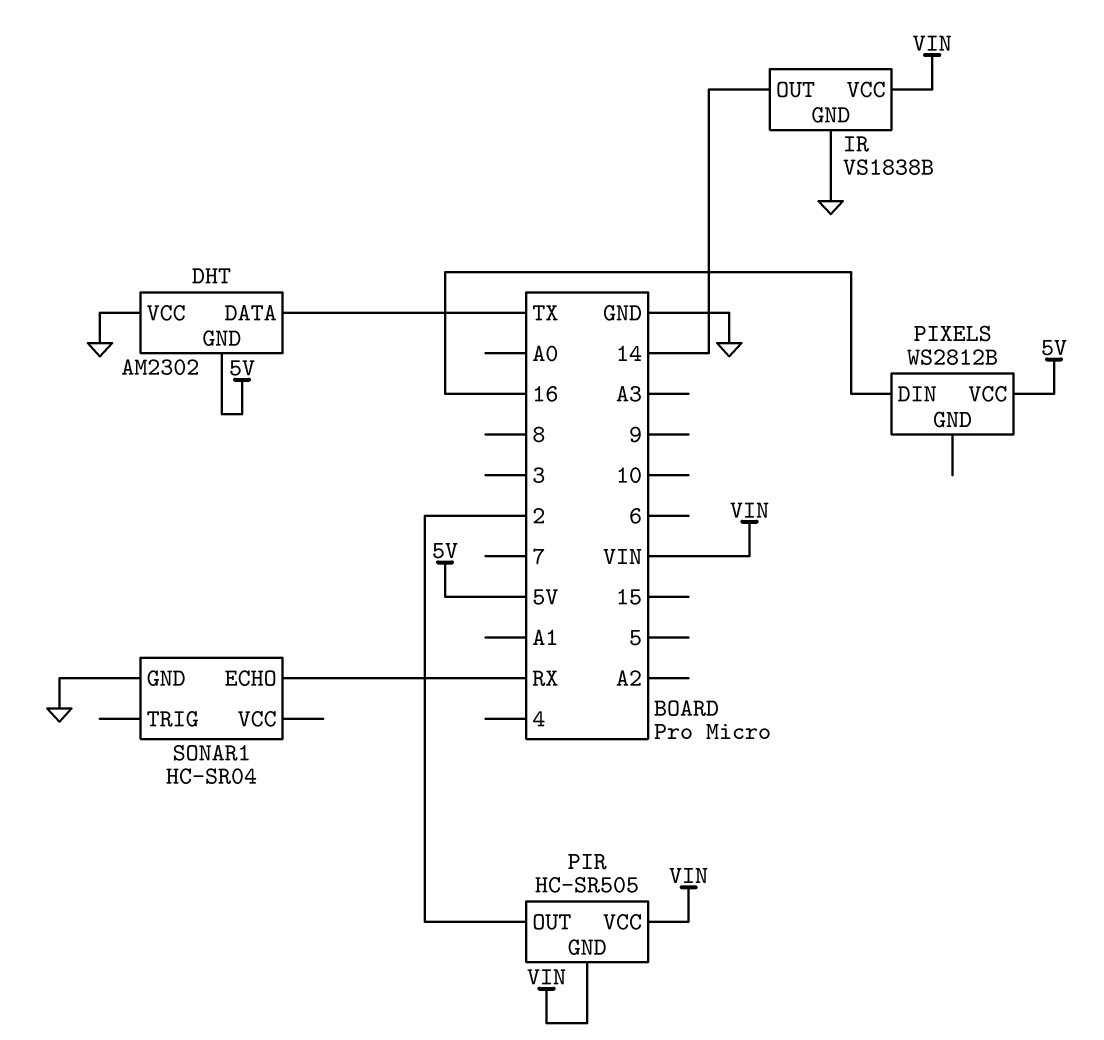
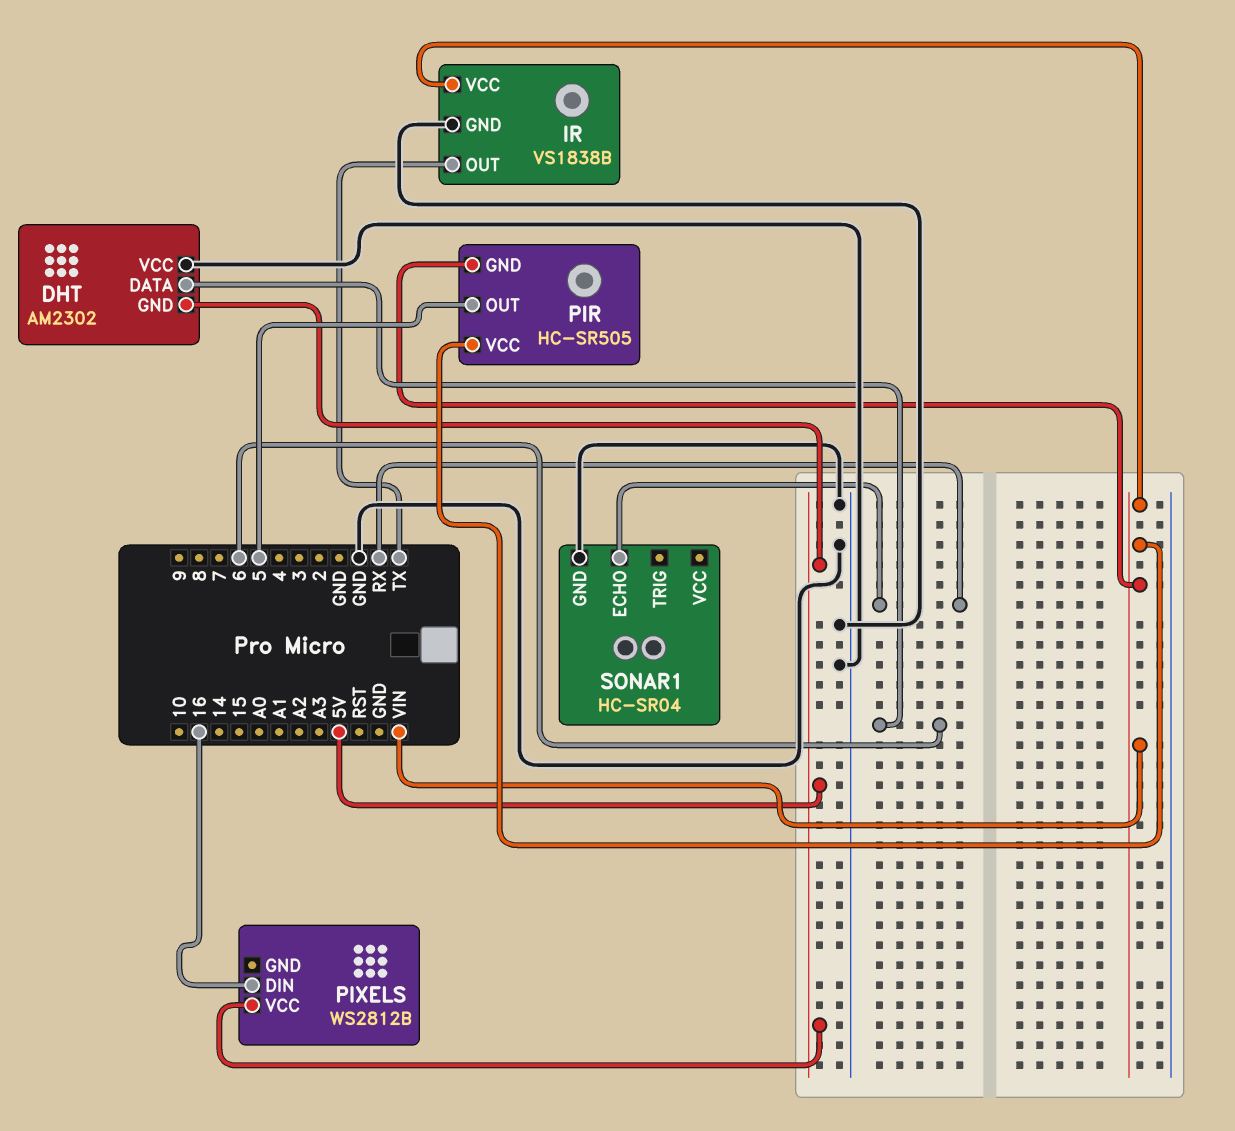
DHT pin DATA: TX -> 6
IR pin OUT: 14 -> TX
PIR pin OUT: 2 -> 5

